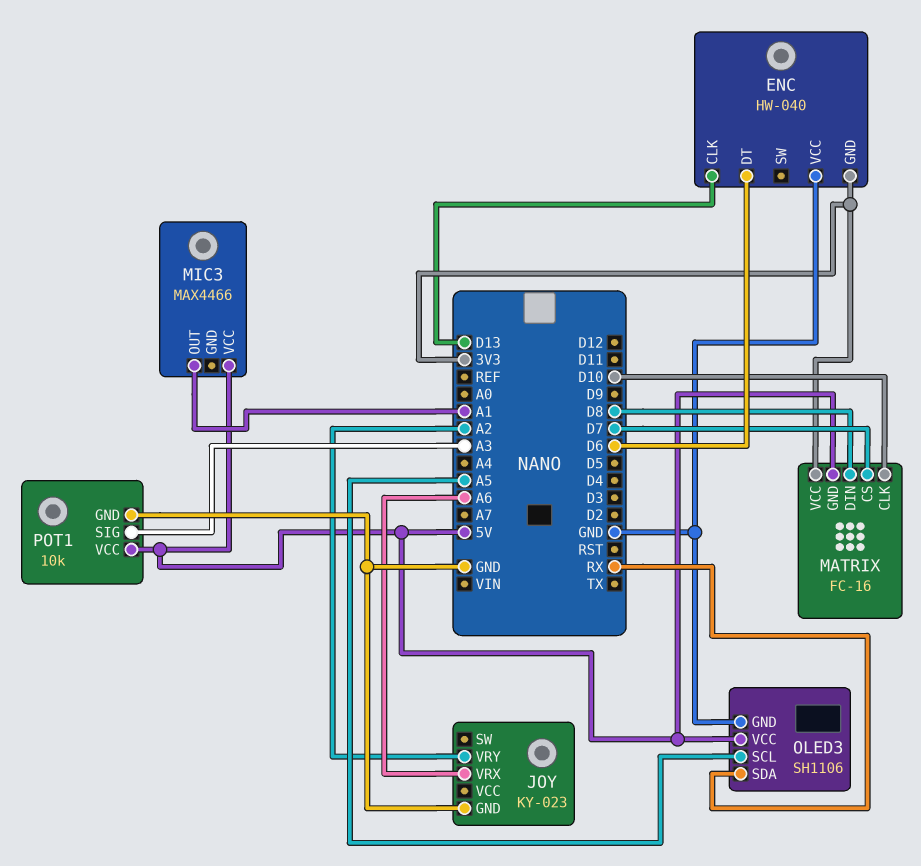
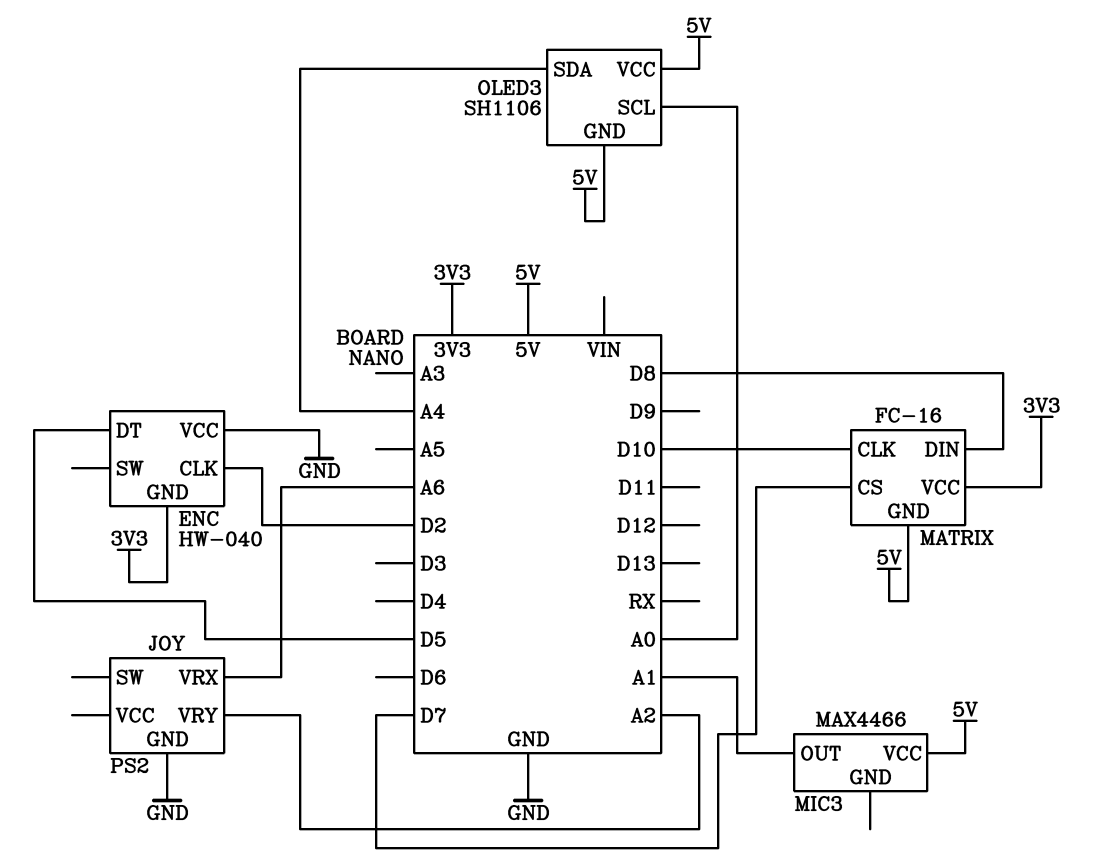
ENC pin CLK: D13 -> D2
ENC pin DT: D6 -> D5
JOY: KY-023 -> PS2
OLED3 pin GND: GND -> 5V
OLED3 pin SCL: A5 -> A0
OLED3 pin SDA: RX -> A4
POT1: 10k -> none
POT1 pin GND: GND -> none
POT1 pin SIG: A3 -> none
POT1 pin VCC: 5V -> none

